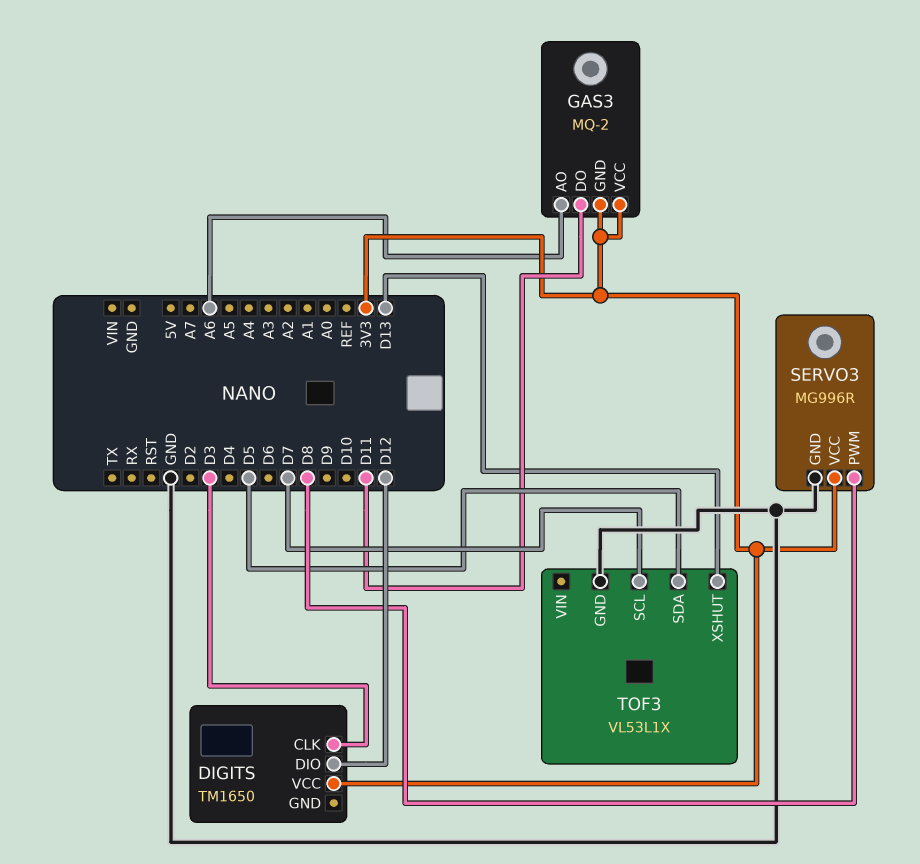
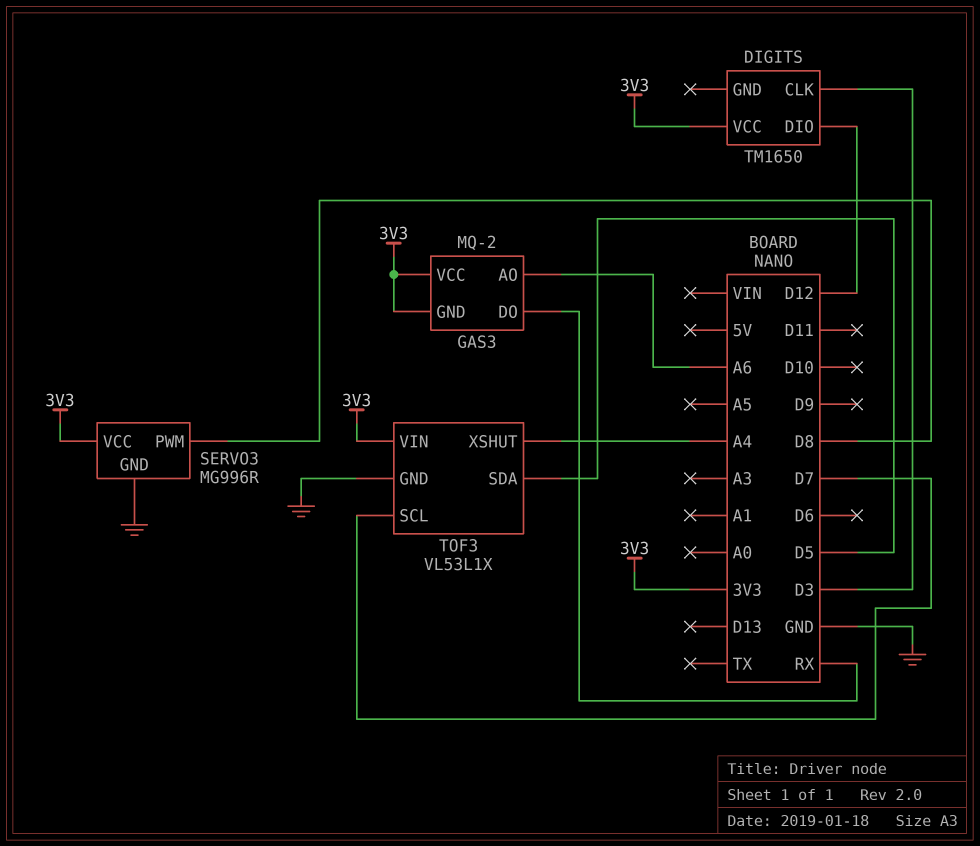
GAS3 pin DO: D11 -> RX
TOF3 pin VIN: none -> 3V3
TOF3 pin XSHUT: D13 -> A4

